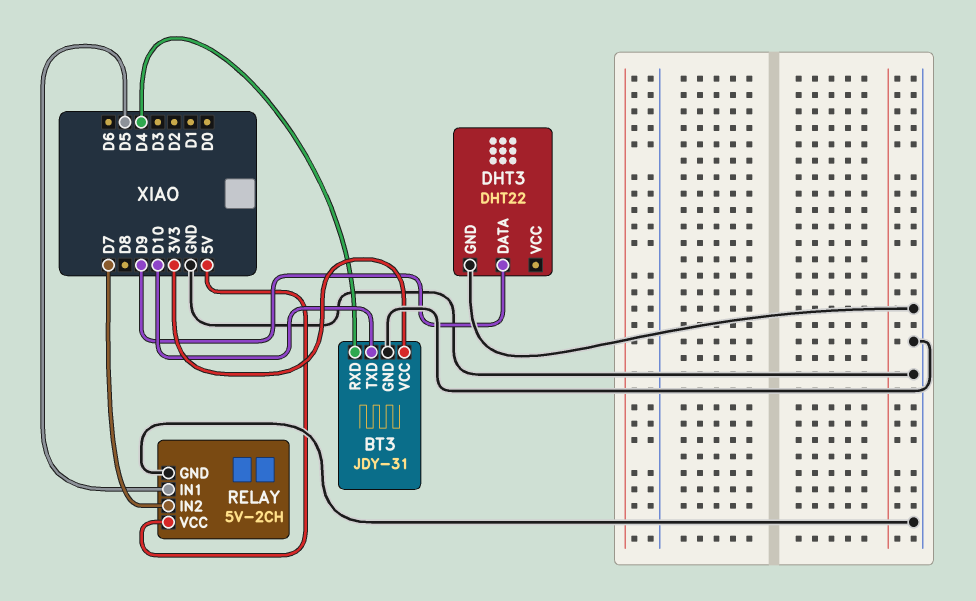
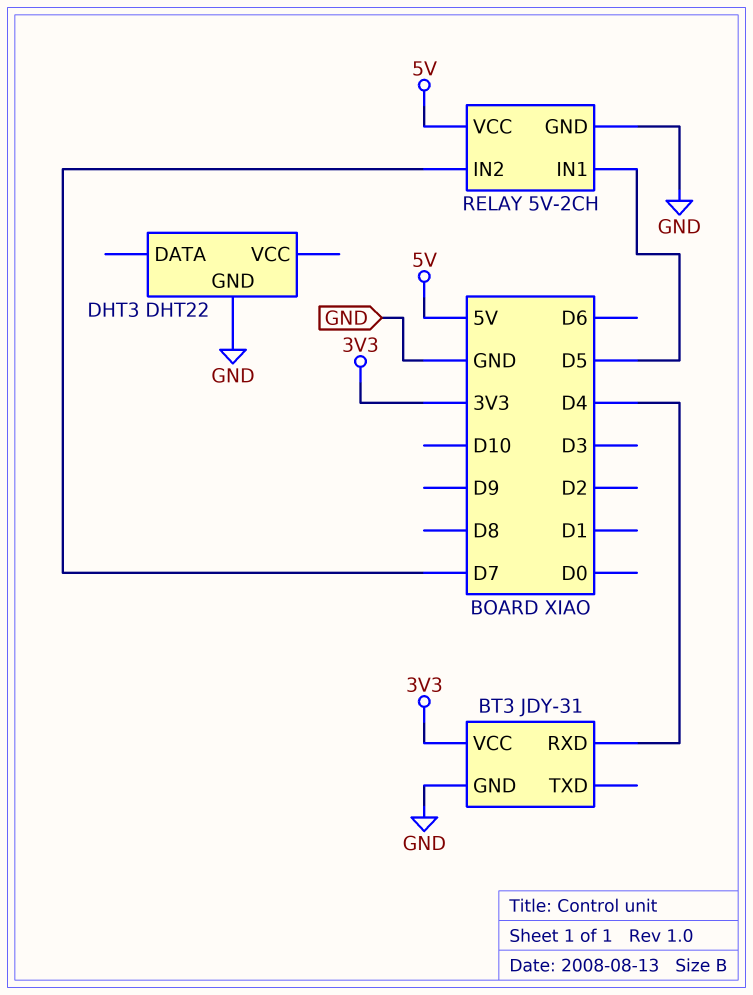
BT3 pin TXD: D10 -> none
DHT3 pin DATA: D9 -> none

